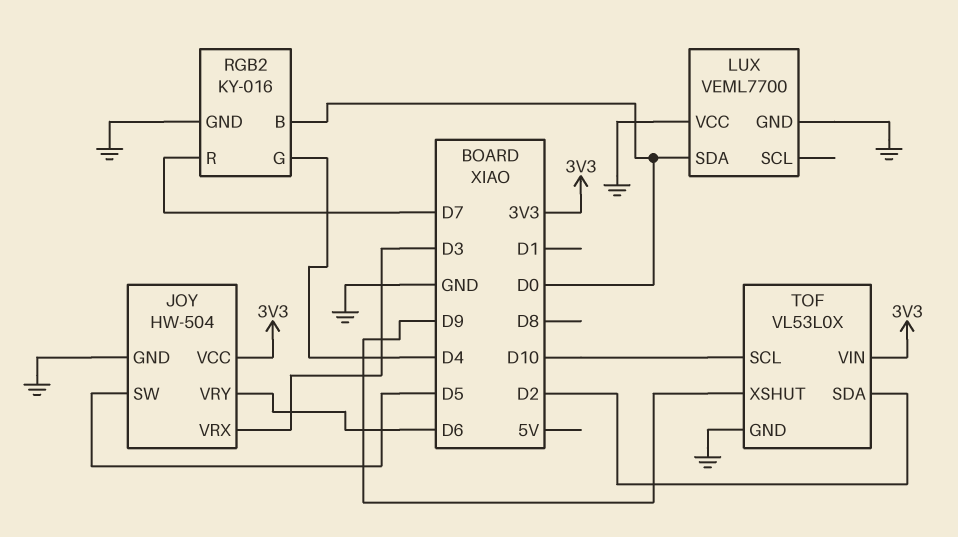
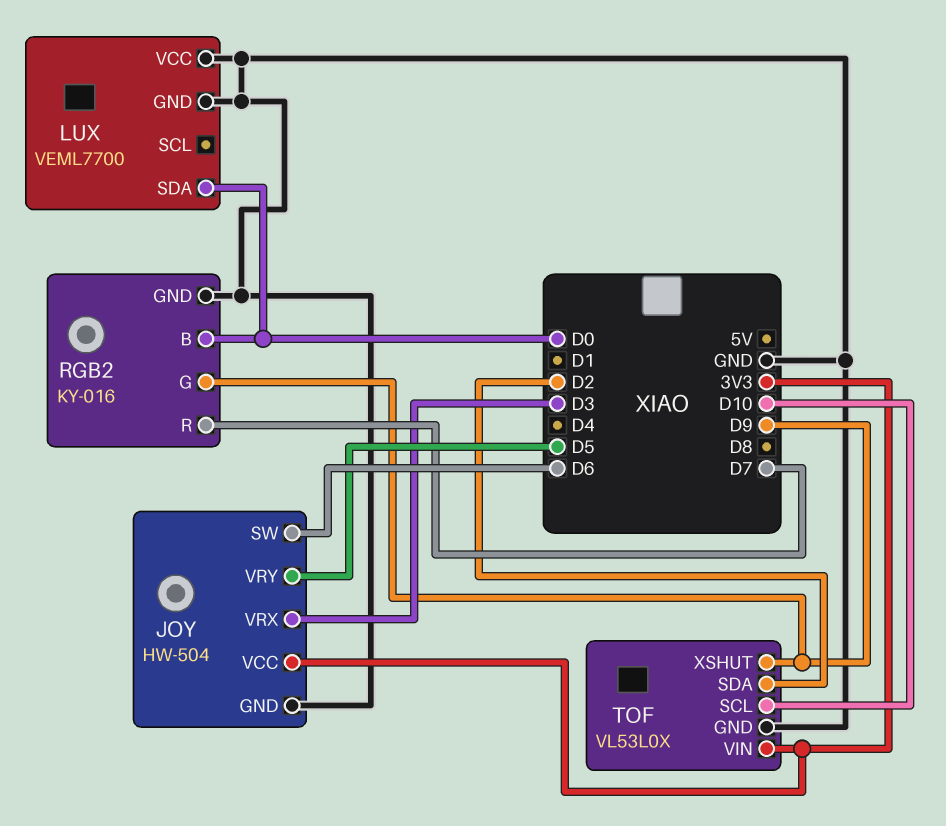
JOY pin SW: D5 -> D6
JOY pin VRY: D6 -> D5
RGB2 pin G: D4 -> D9

